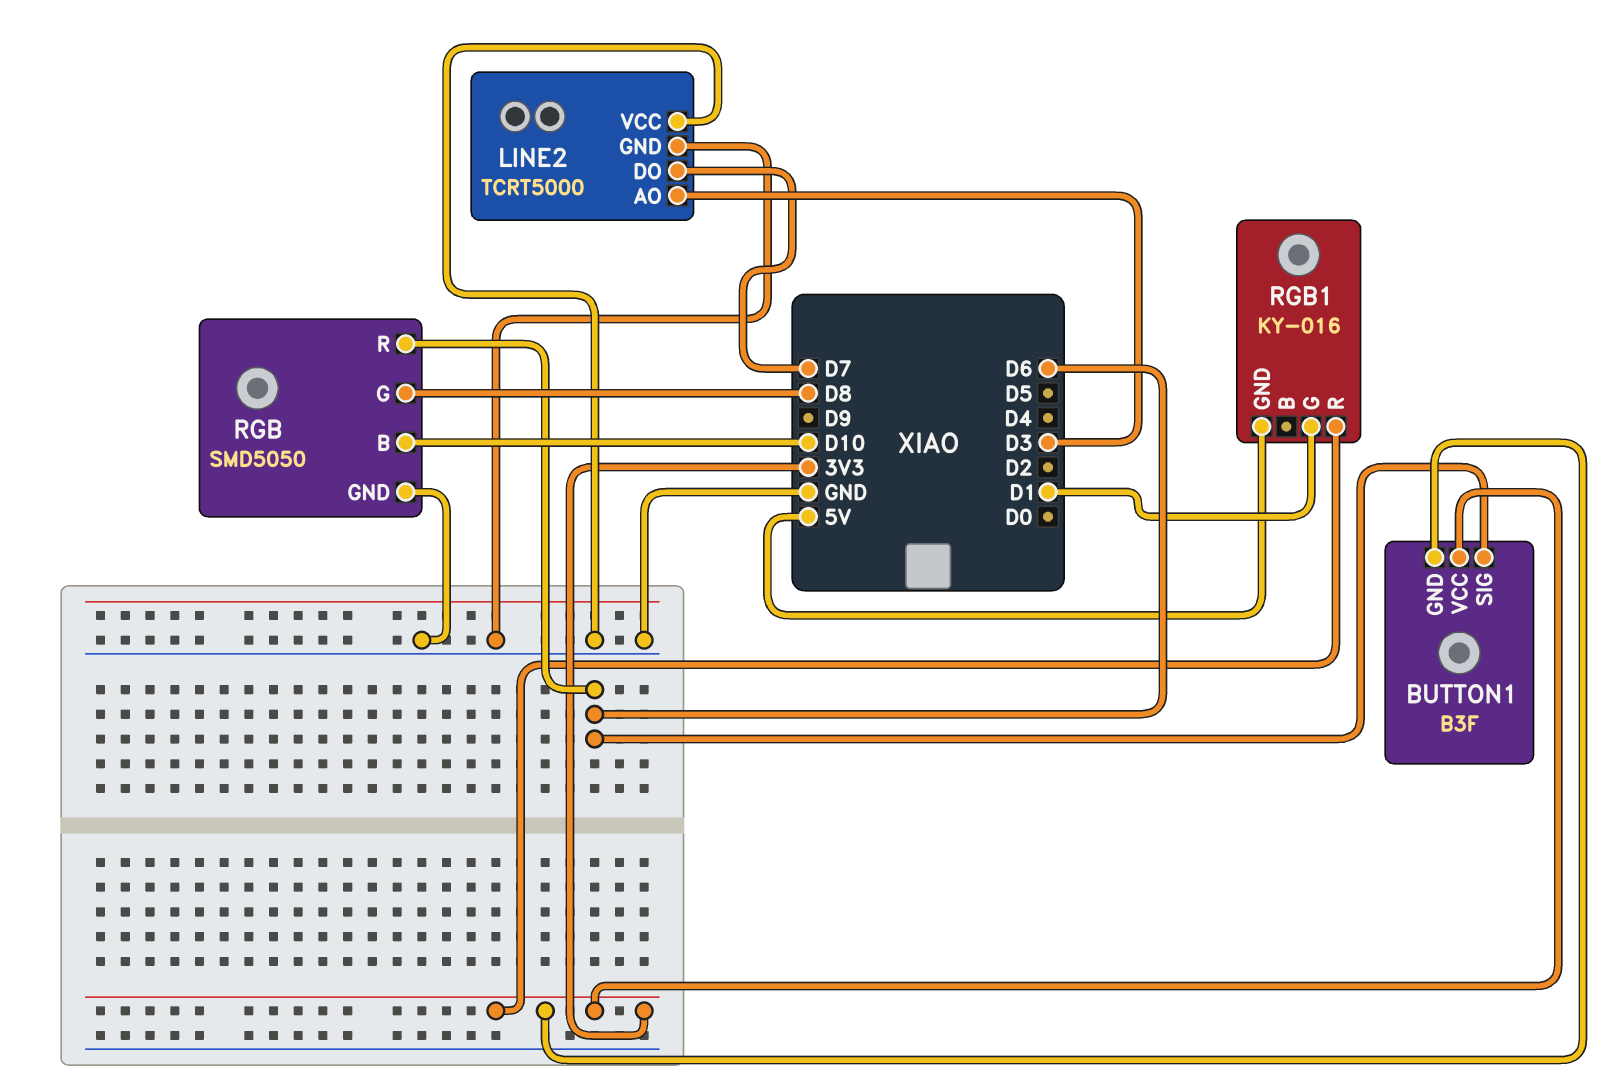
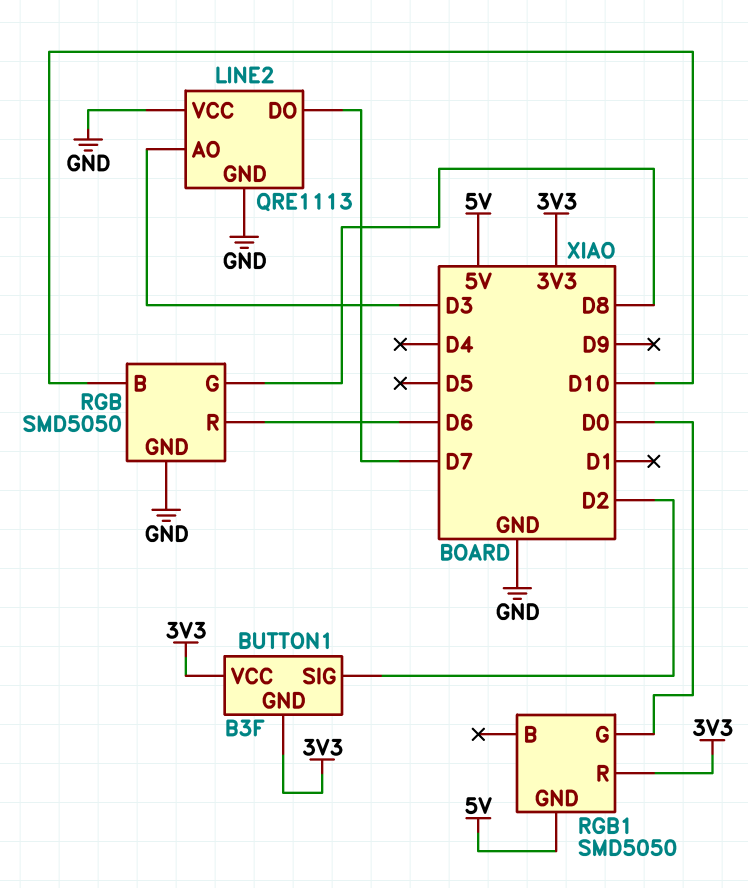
BUTTON1 pin SIG: D6 -> D2
LINE2: TCRT5000 -> QRE1113
RGB1: KY-016 -> SMD5050
RGB1 pin G: D1 -> D0

